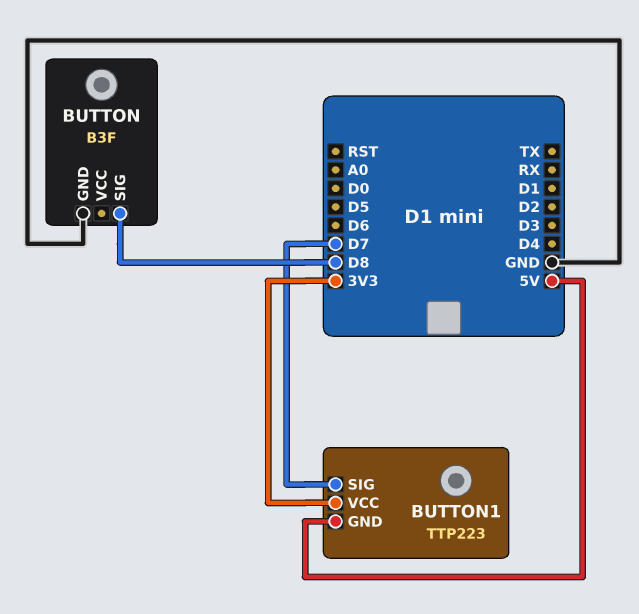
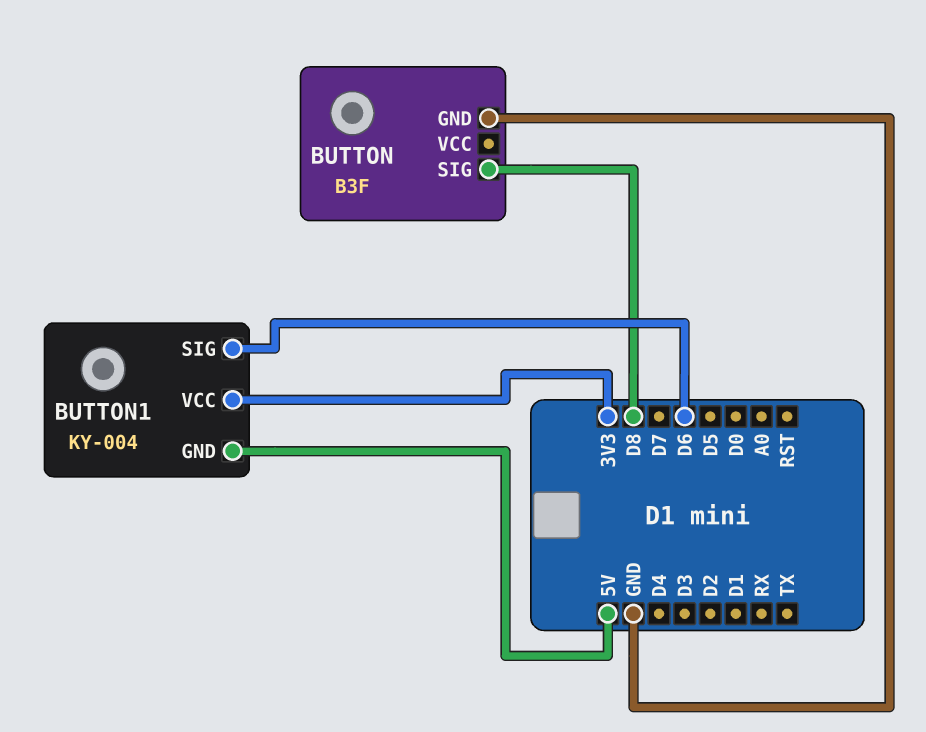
BUTTON1: TTP223 -> KY-004
BUTTON1 pin SIG: D7 -> D6

